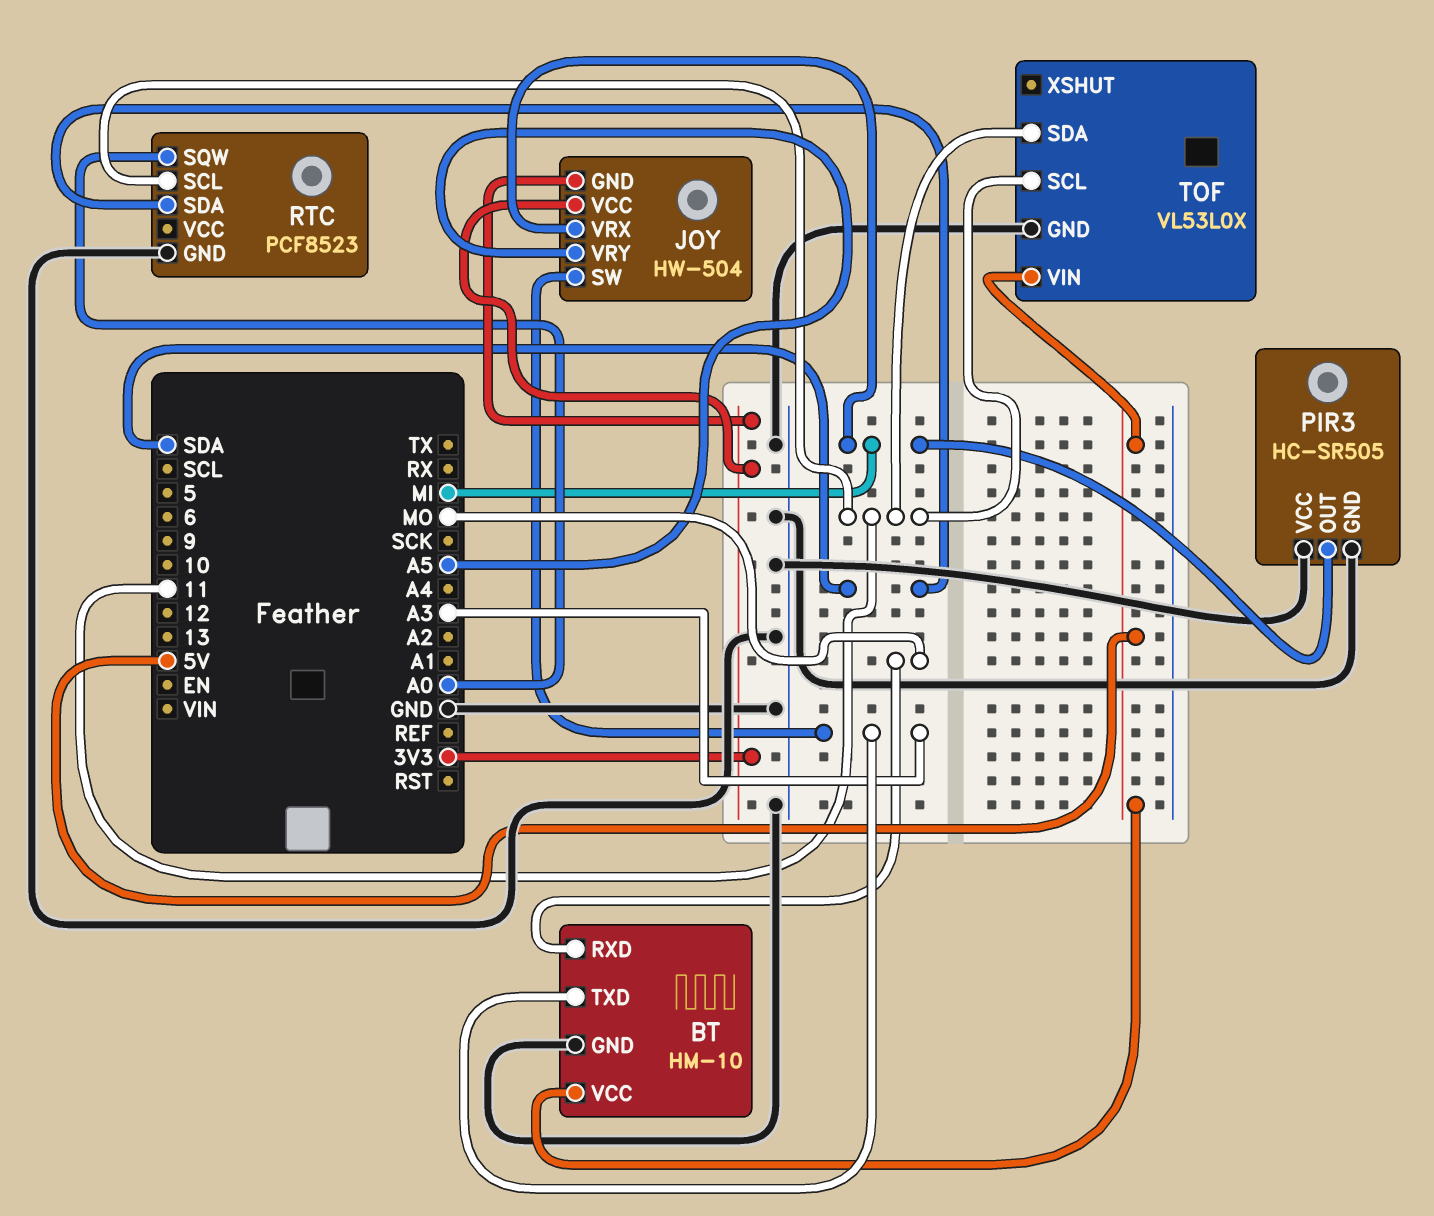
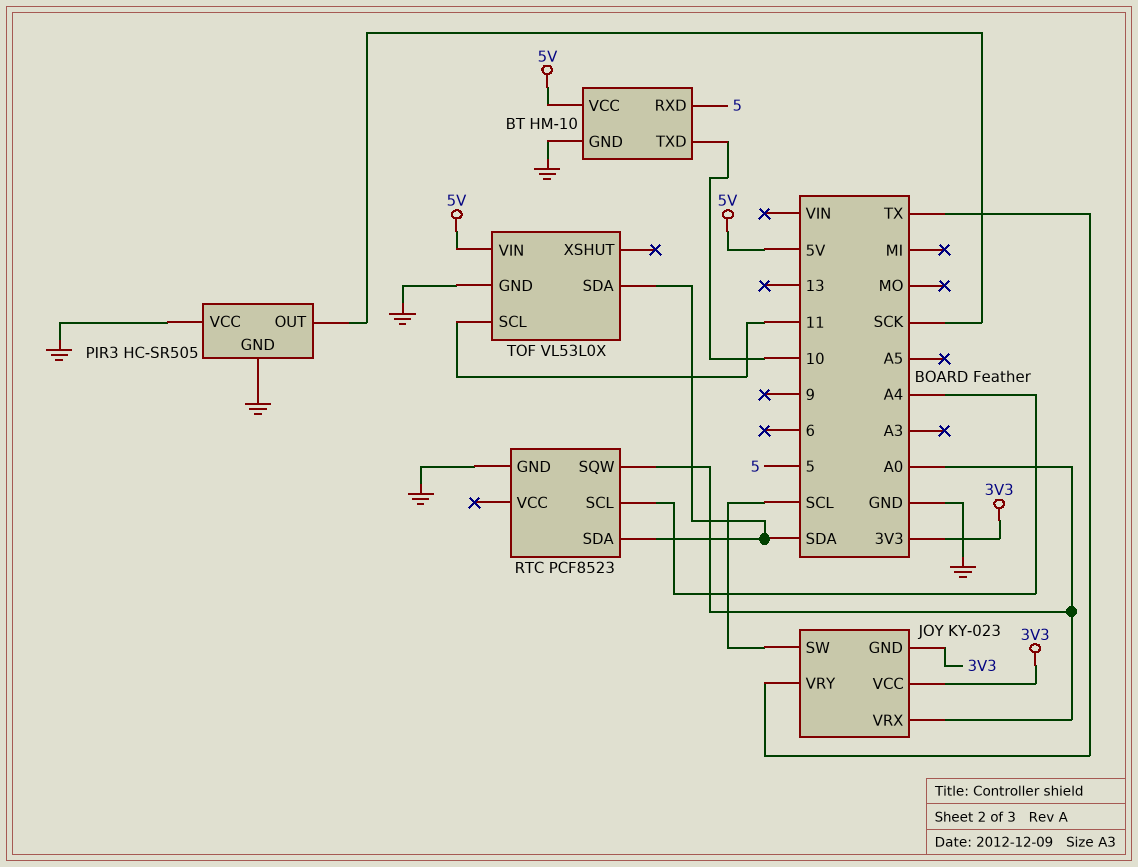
BT pin RXD: MO -> 5
BT pin TXD: A3 -> 10
JOY: HW-504 -> KY-023
JOY pin SW: A3 -> SCL
JOY pin VRX: MI -> A0
JOY pin VRY: A5 -> TX
PIR3 pin OUT: MI -> SCK
RTC pin SCL: 11 -> A4
TOF pin SDA: 11 -> SDA

